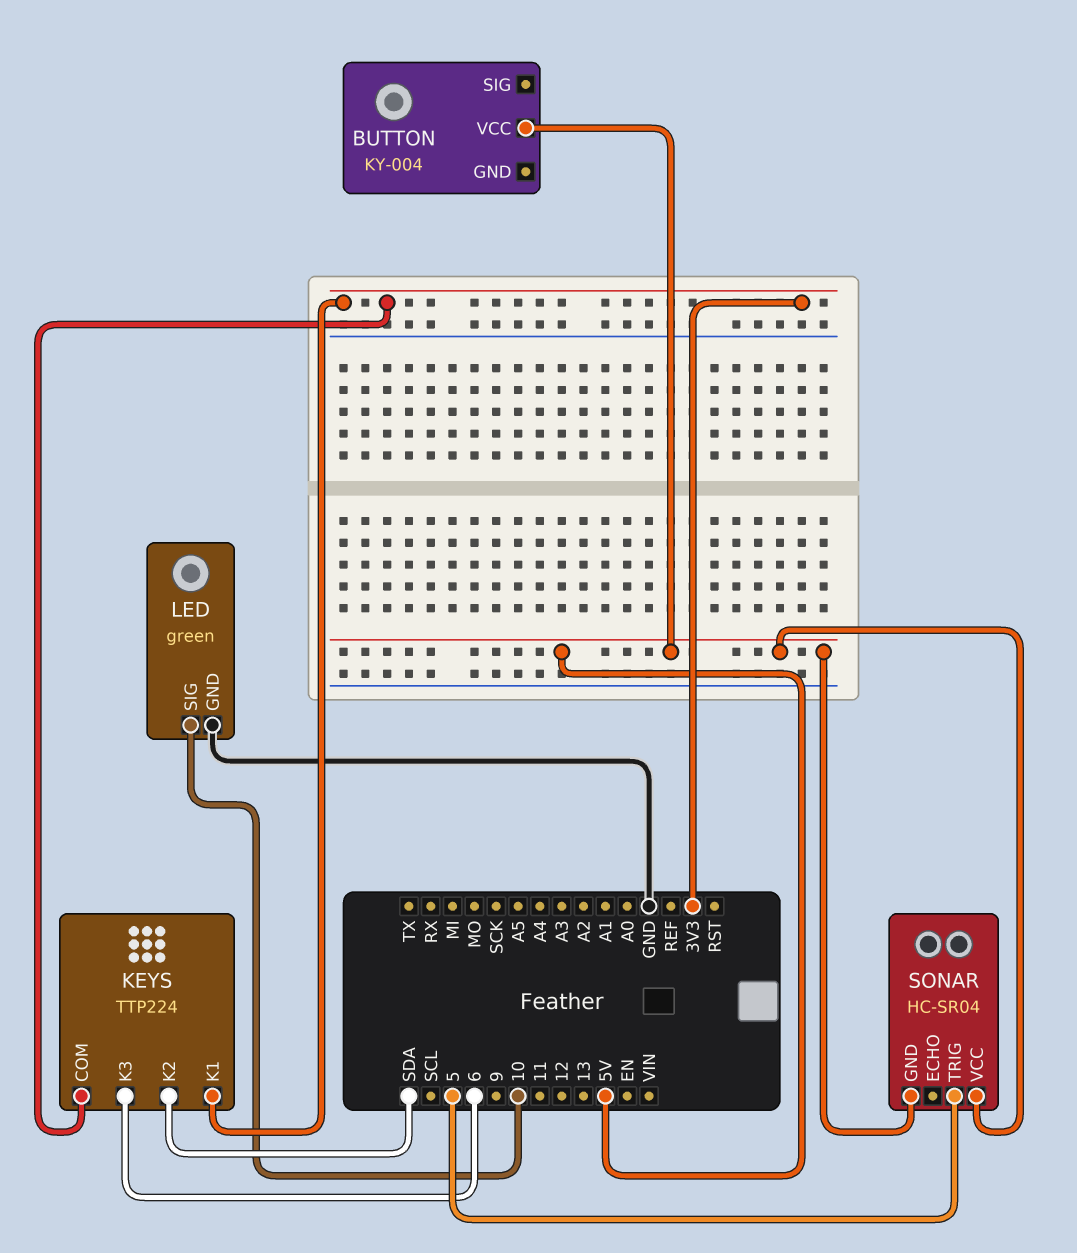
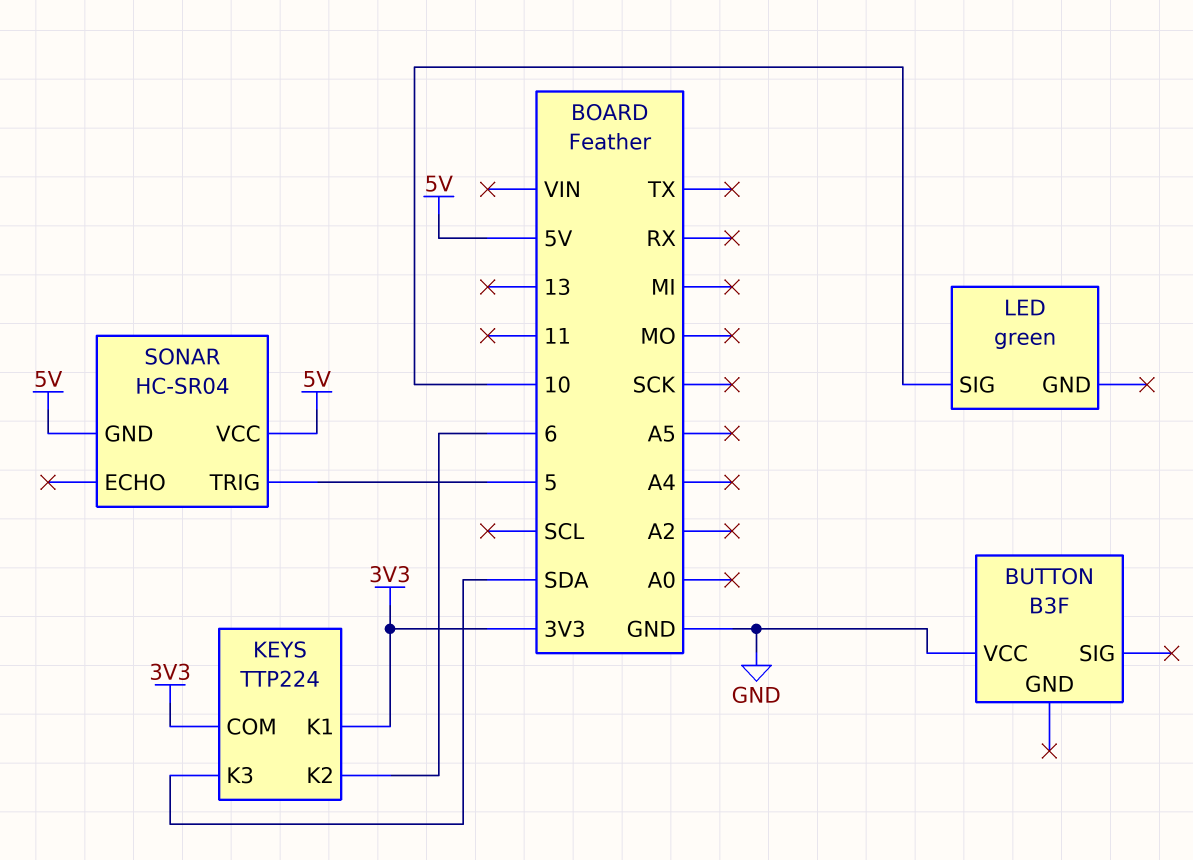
BUTTON: KY-004 -> B3F
BUTTON pin VCC: 5V -> GND
KEYS pin K2: SDA -> 6
KEYS pin K3: 6 -> SDA
LED pin GND: GND -> none

